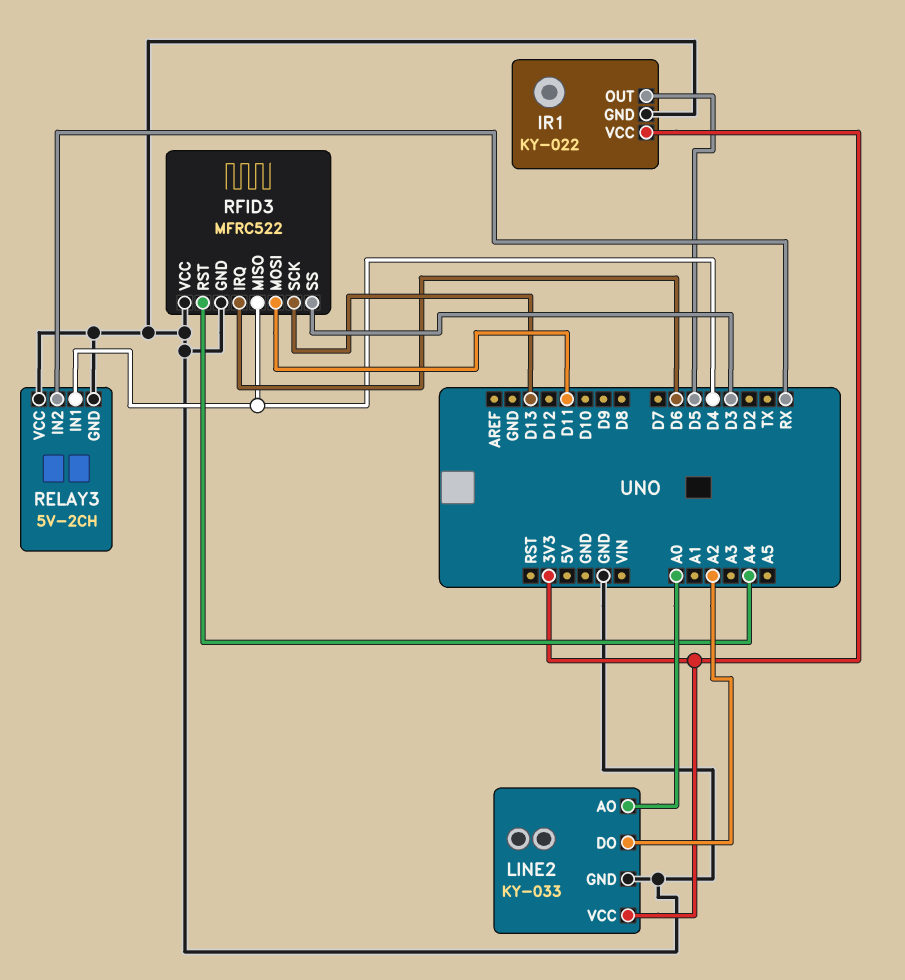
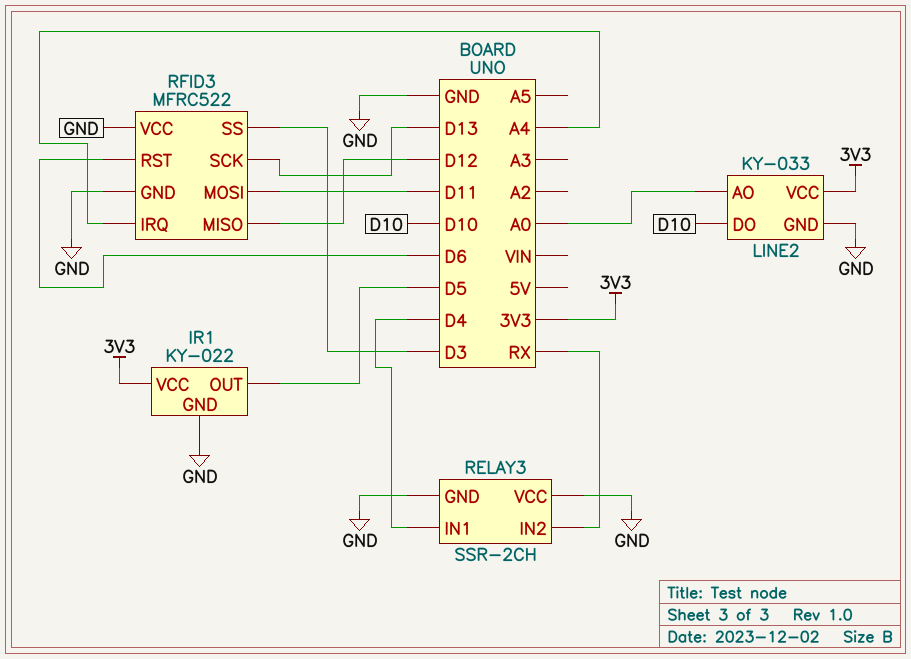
LINE2 pin DO: A2 -> D10
RELAY3: 5V-2CH -> SSR-2CH
RFID3 pin IRQ: D6 -> A4
RFID3 pin MISO: D4 -> D12
RFID3 pin RST: A4 -> D6

